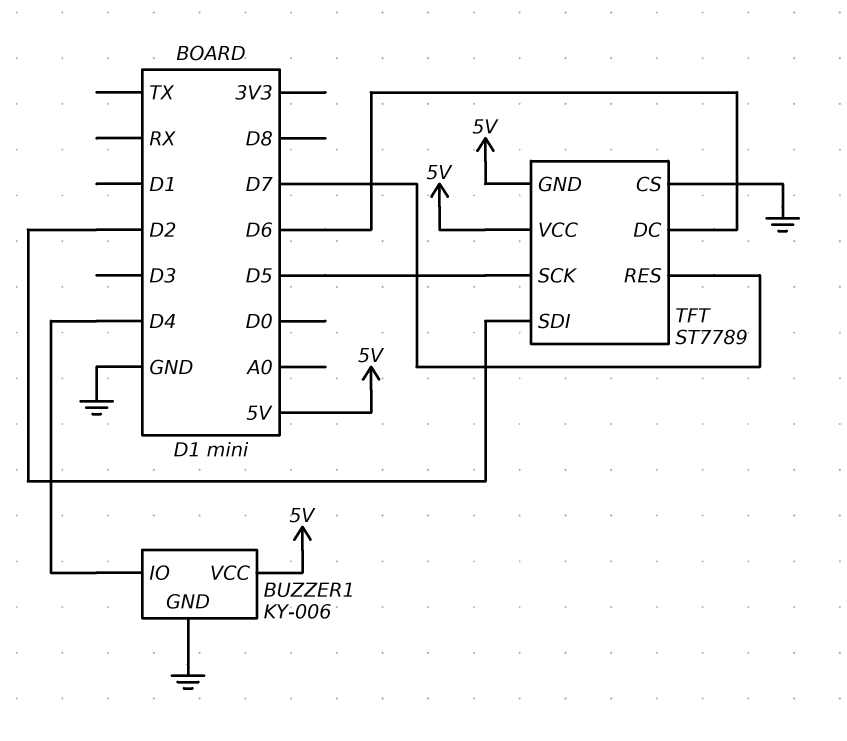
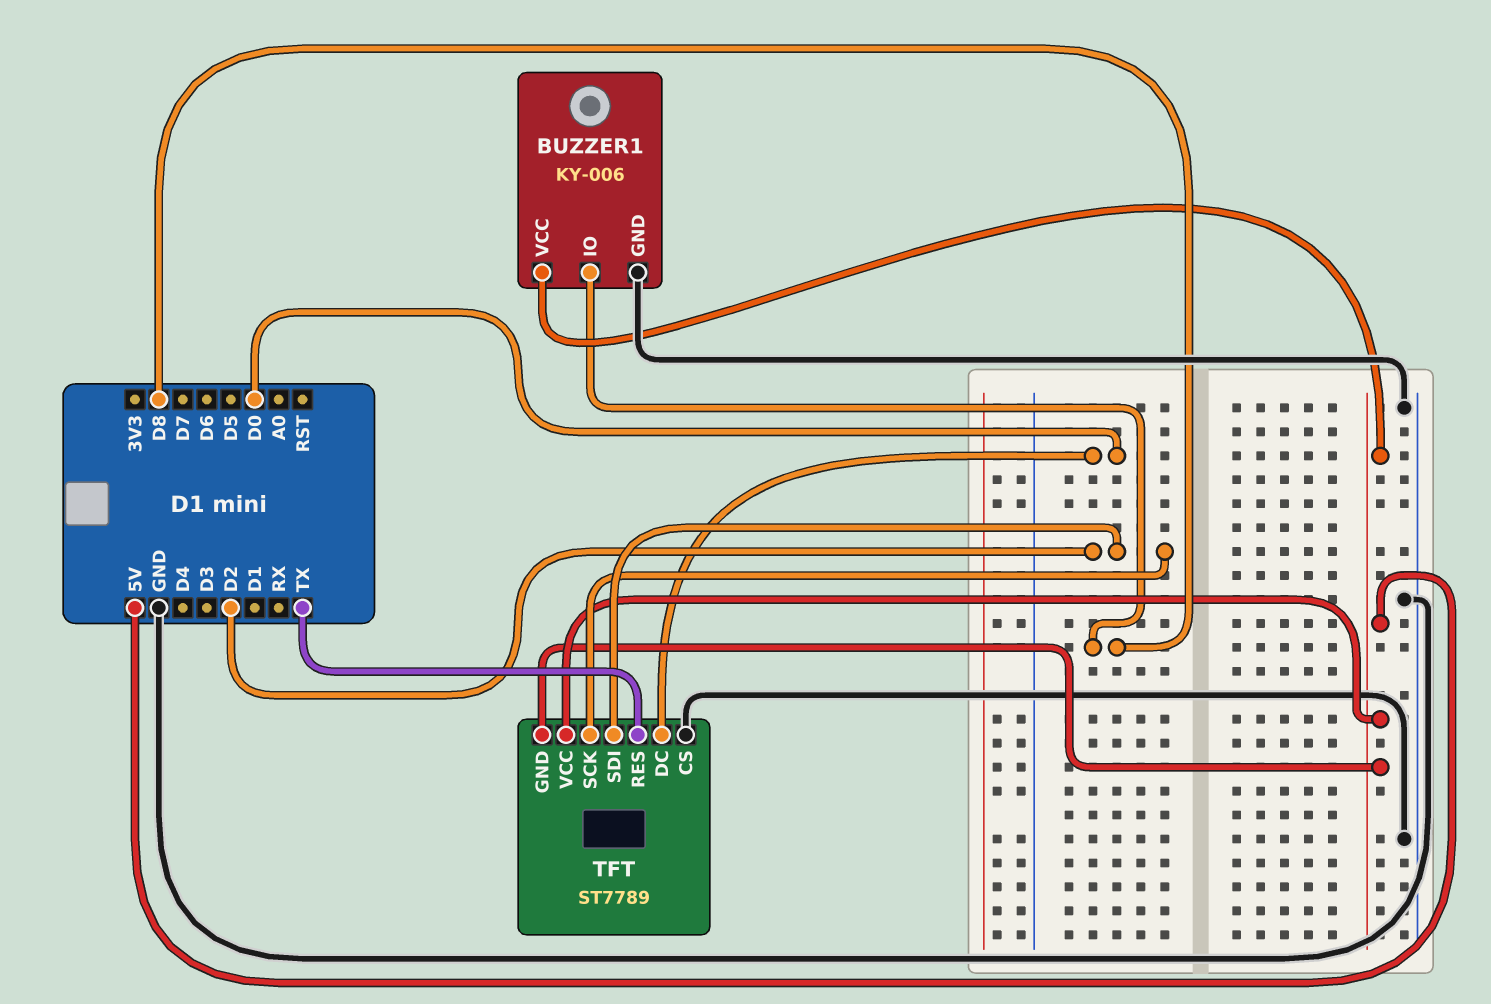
BUZZER1 pin IO: D4 -> D8
TFT pin DC: D6 -> D0
TFT pin RES: D7 -> TX
TFT pin SCK: D5 -> D2

